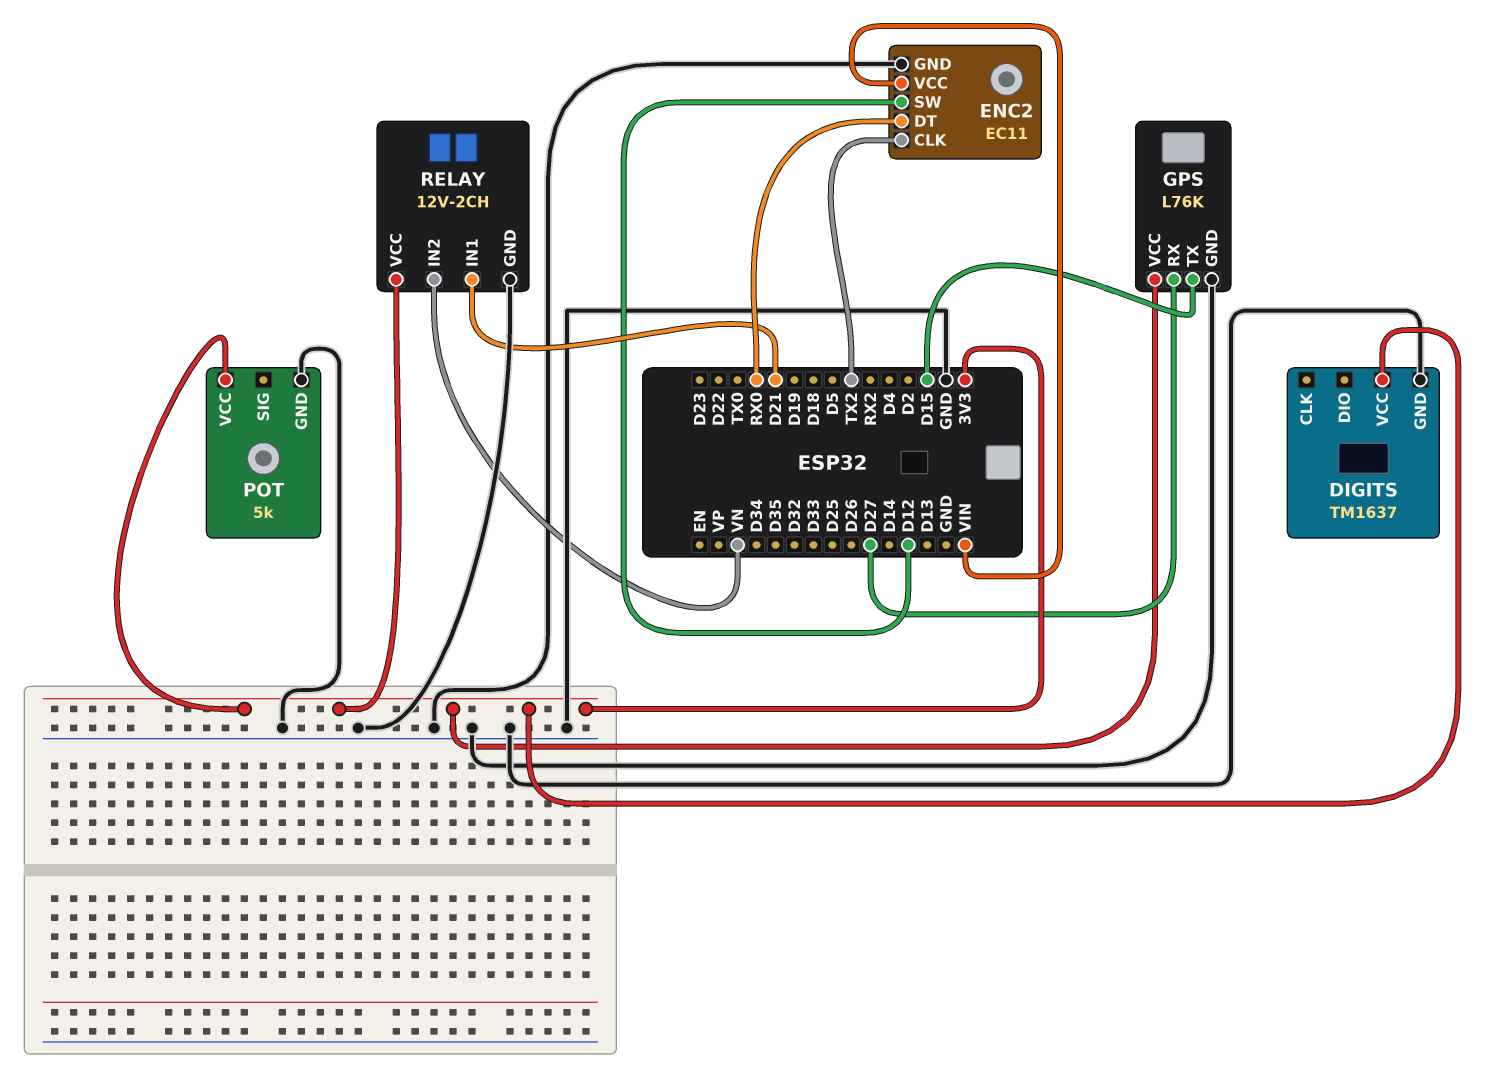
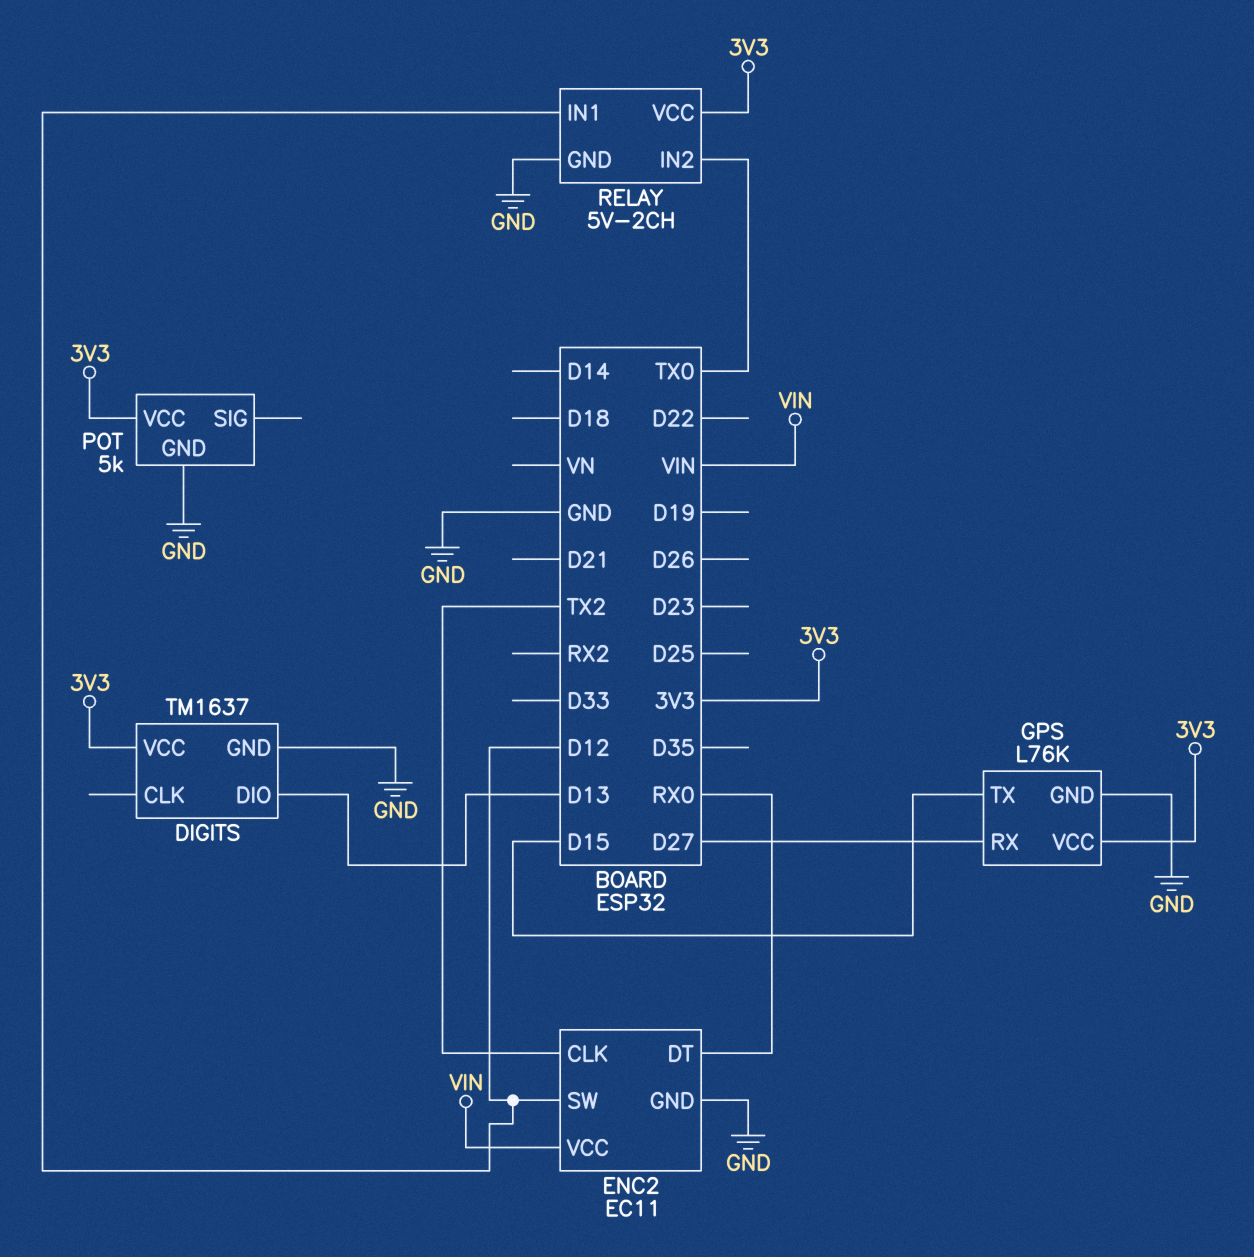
DIGITS pin DIO: none -> D13
RELAY: 12V-2CH -> 5V-2CH
RELAY pin IN1: D21 -> D12
RELAY pin IN2: VN -> TX0

